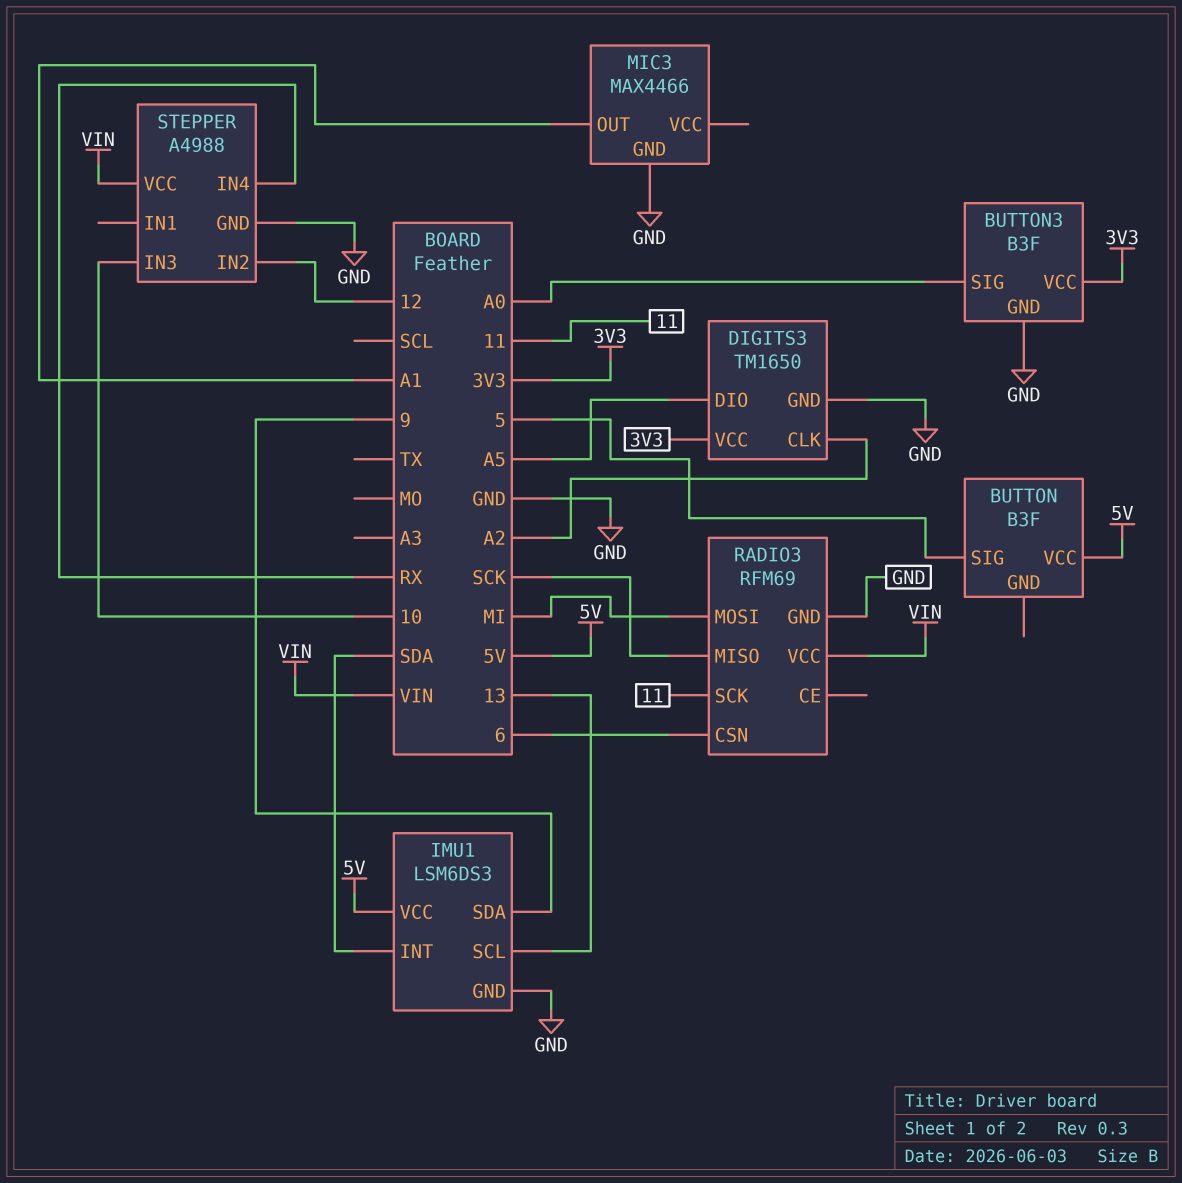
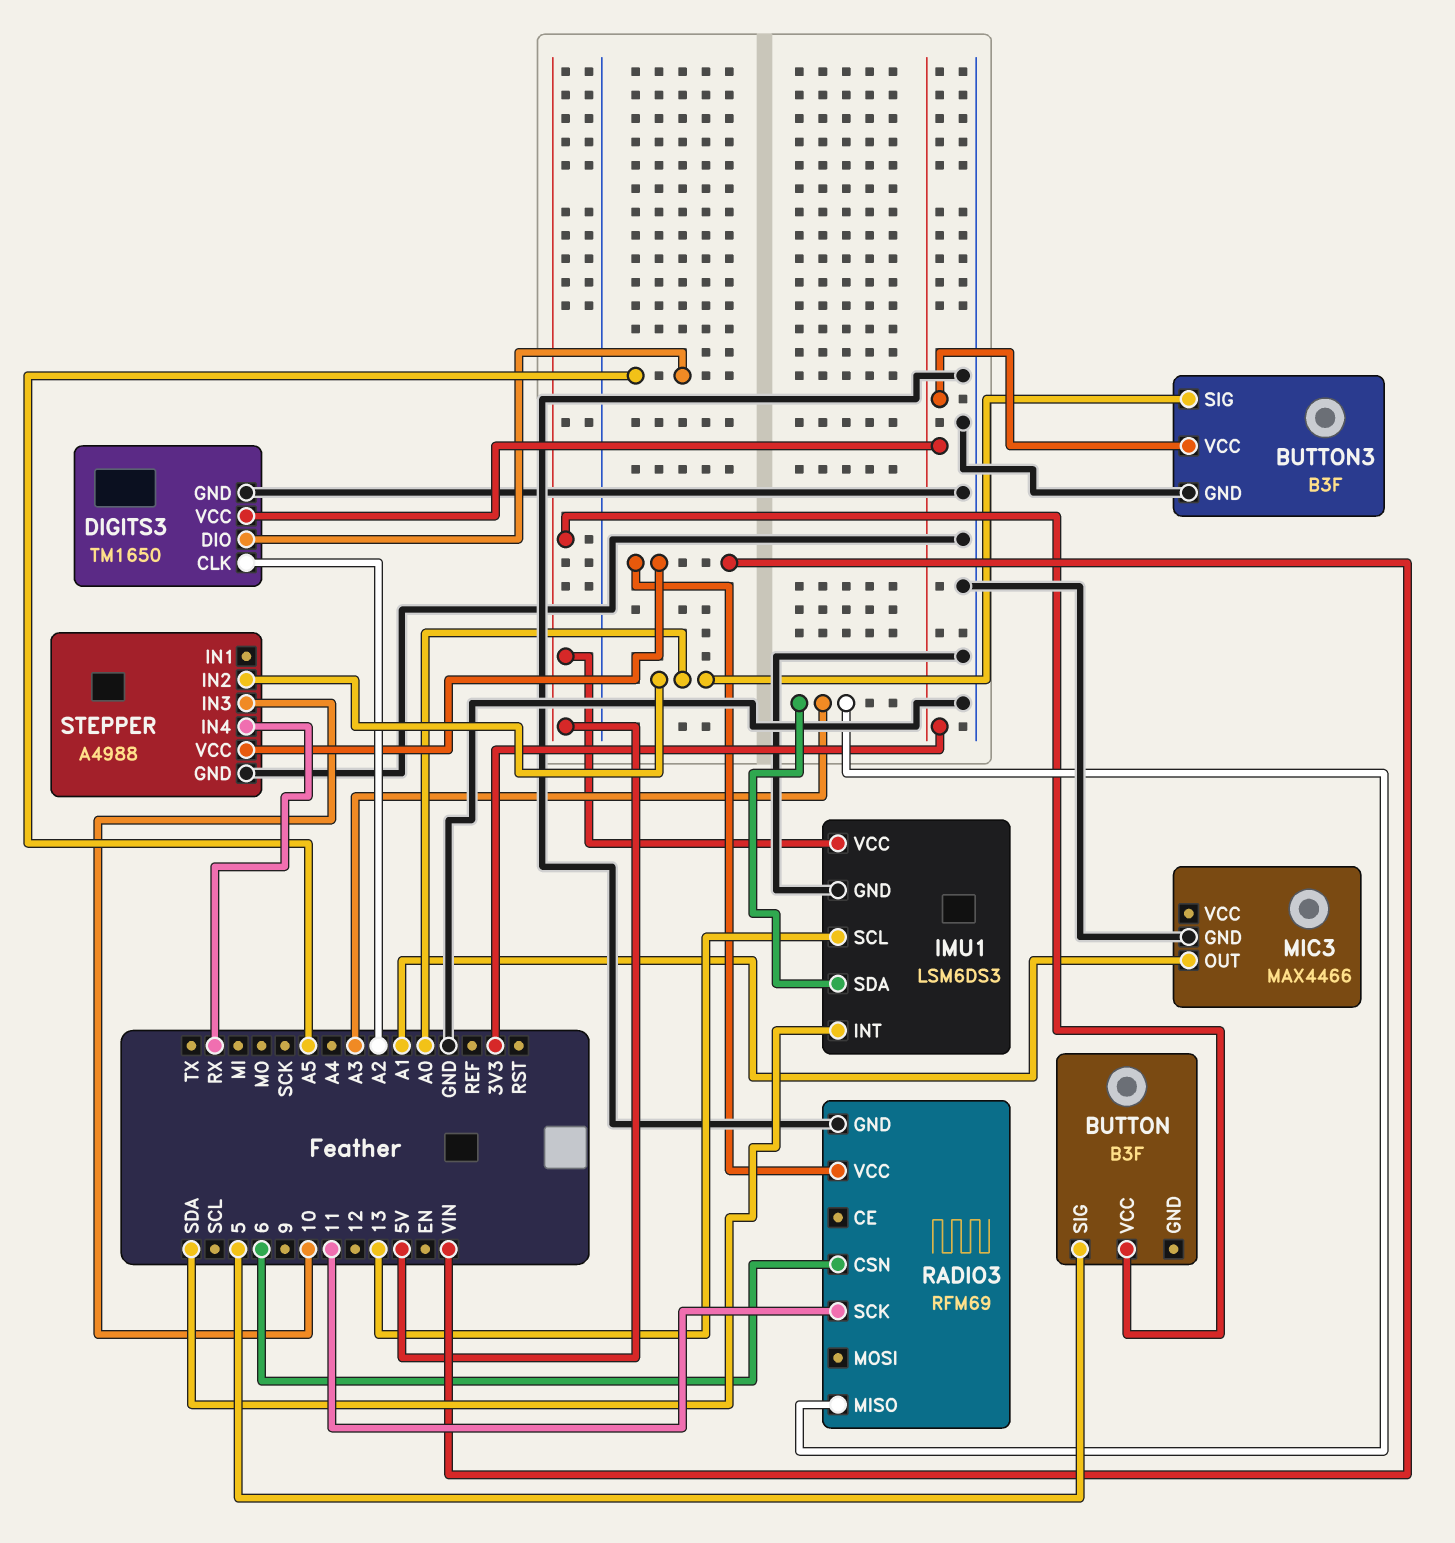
IMU1 pin SDA: 9 -> A3
RADIO3 pin MISO: SCK -> A3
RADIO3 pin MOSI: MI -> none
STEPPER pin IN2: 12 -> A0

